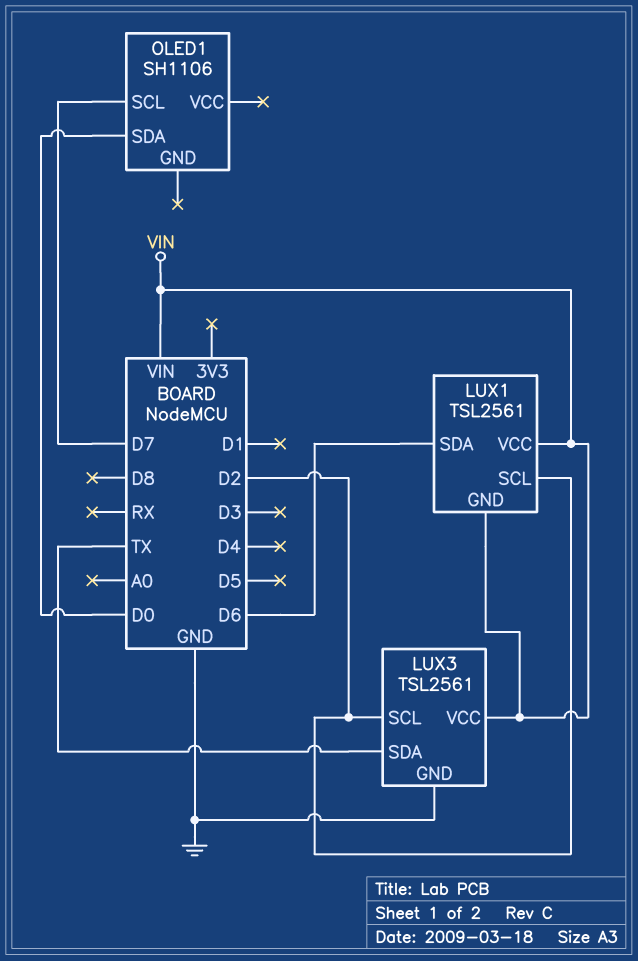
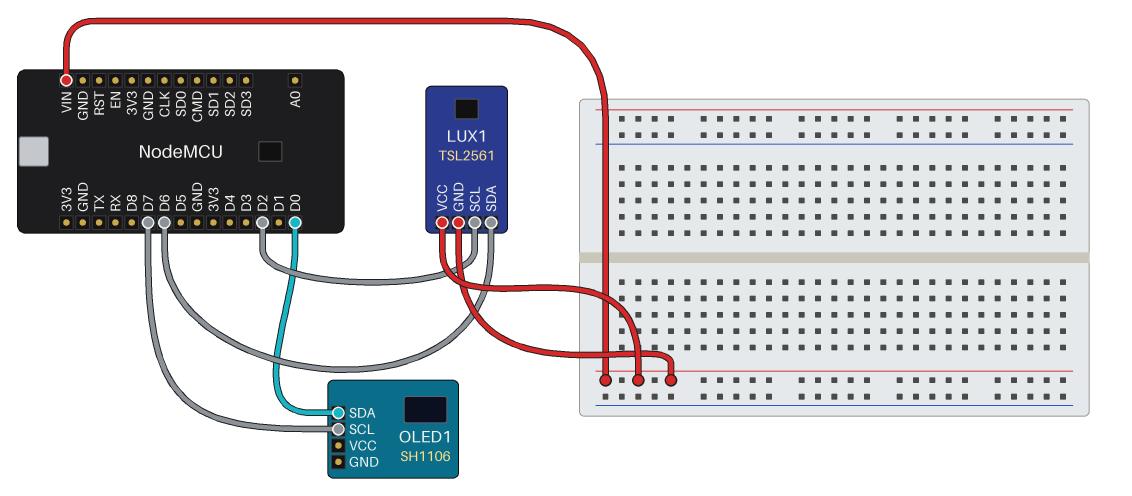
LUX3: TSL2561 -> none
LUX3 pin GND: GND -> none
LUX3 pin SCL: D2 -> none
LUX3 pin SDA: TX -> none
LUX3 pin VCC: VIN -> none

